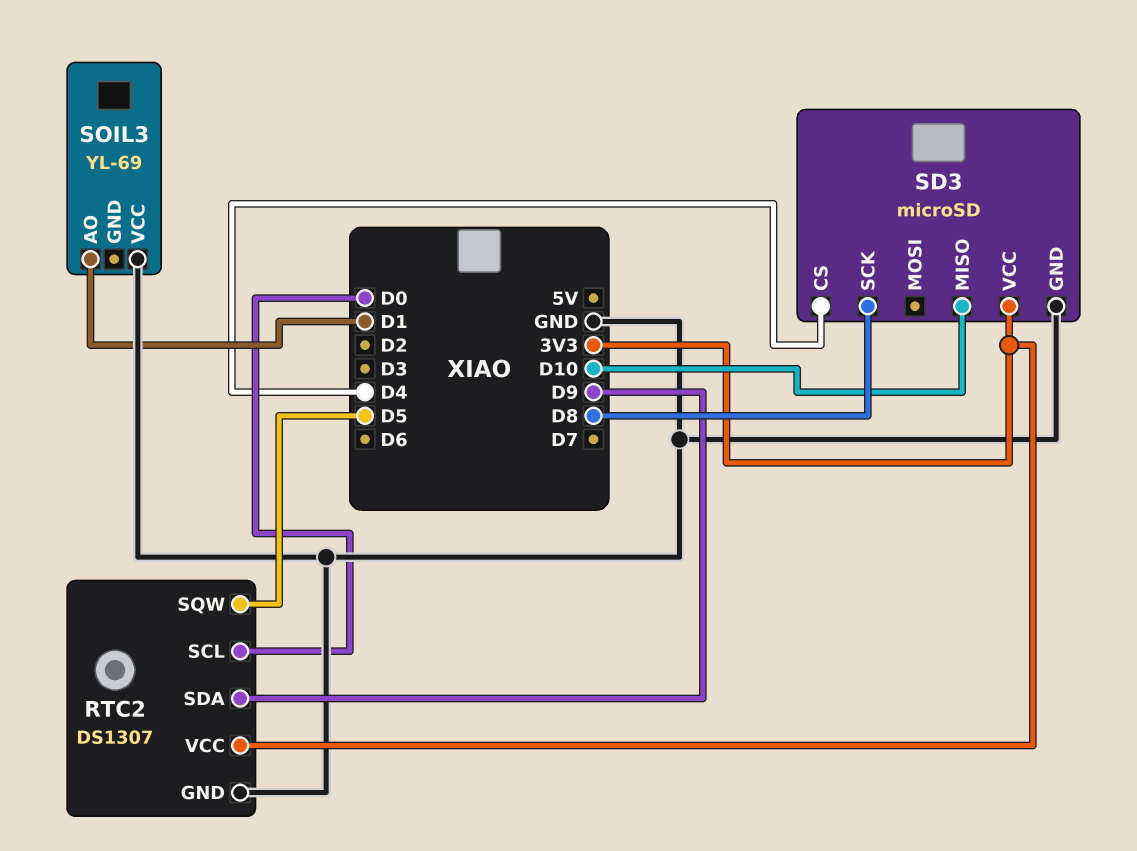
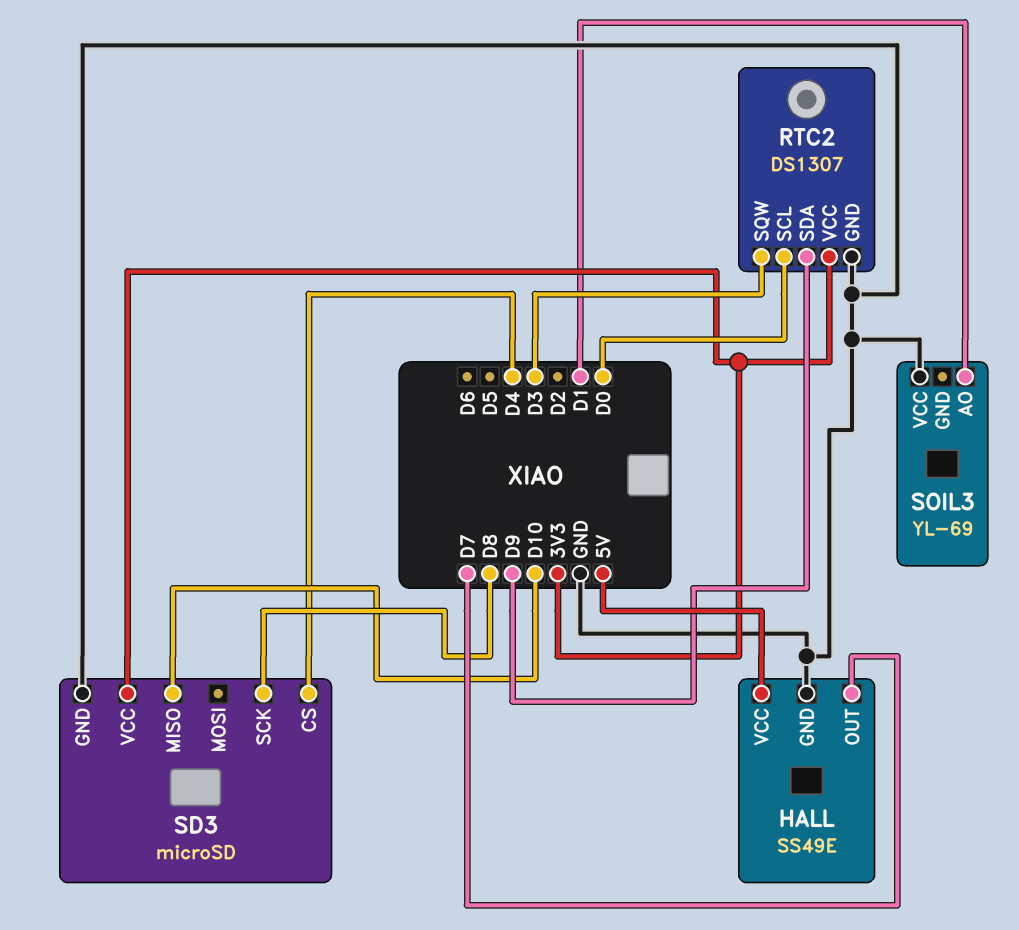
HALL: none -> SS49E
HALL pin GND: none -> GND
HALL pin OUT: none -> D7
HALL pin VCC: none -> 5V
RTC2 pin SQW: D5 -> D3

